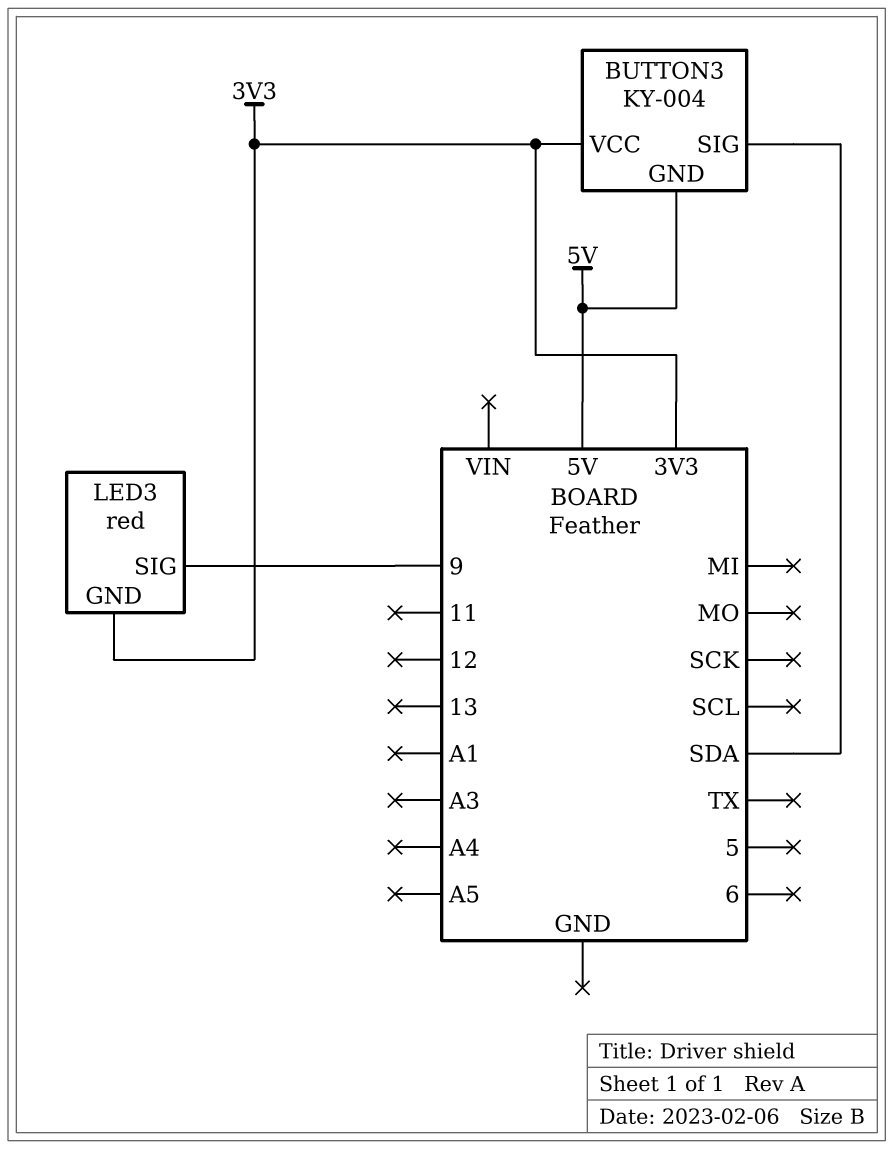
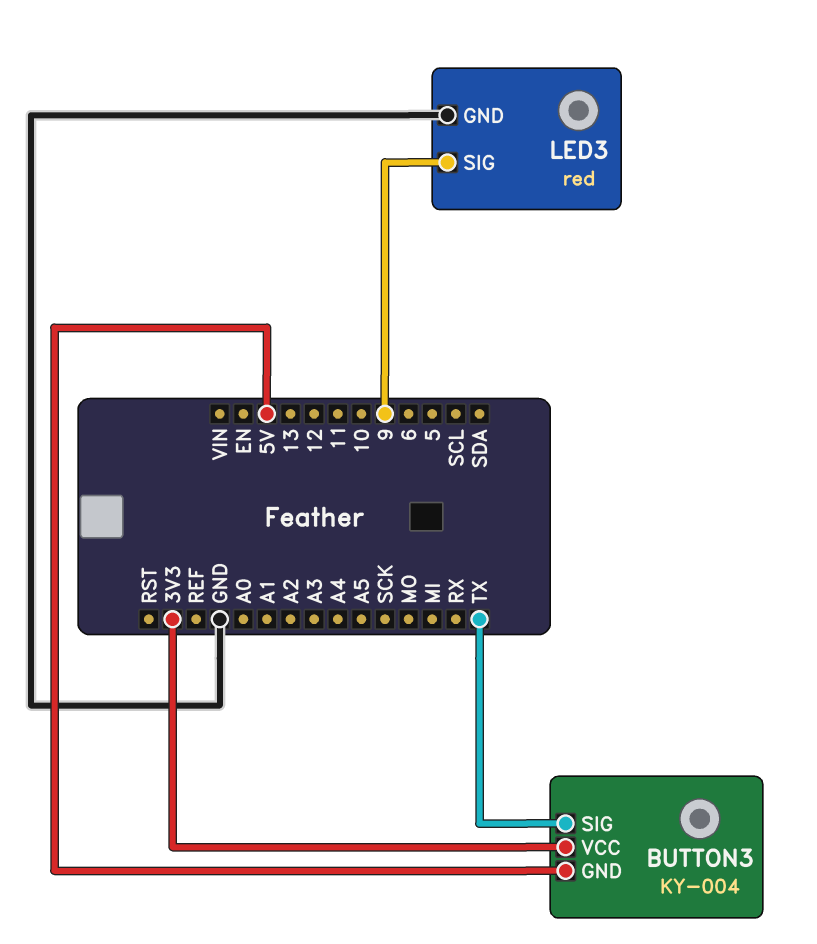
BUTTON3 pin SIG: SDA -> TX
LED3 pin GND: 3V3 -> GND

